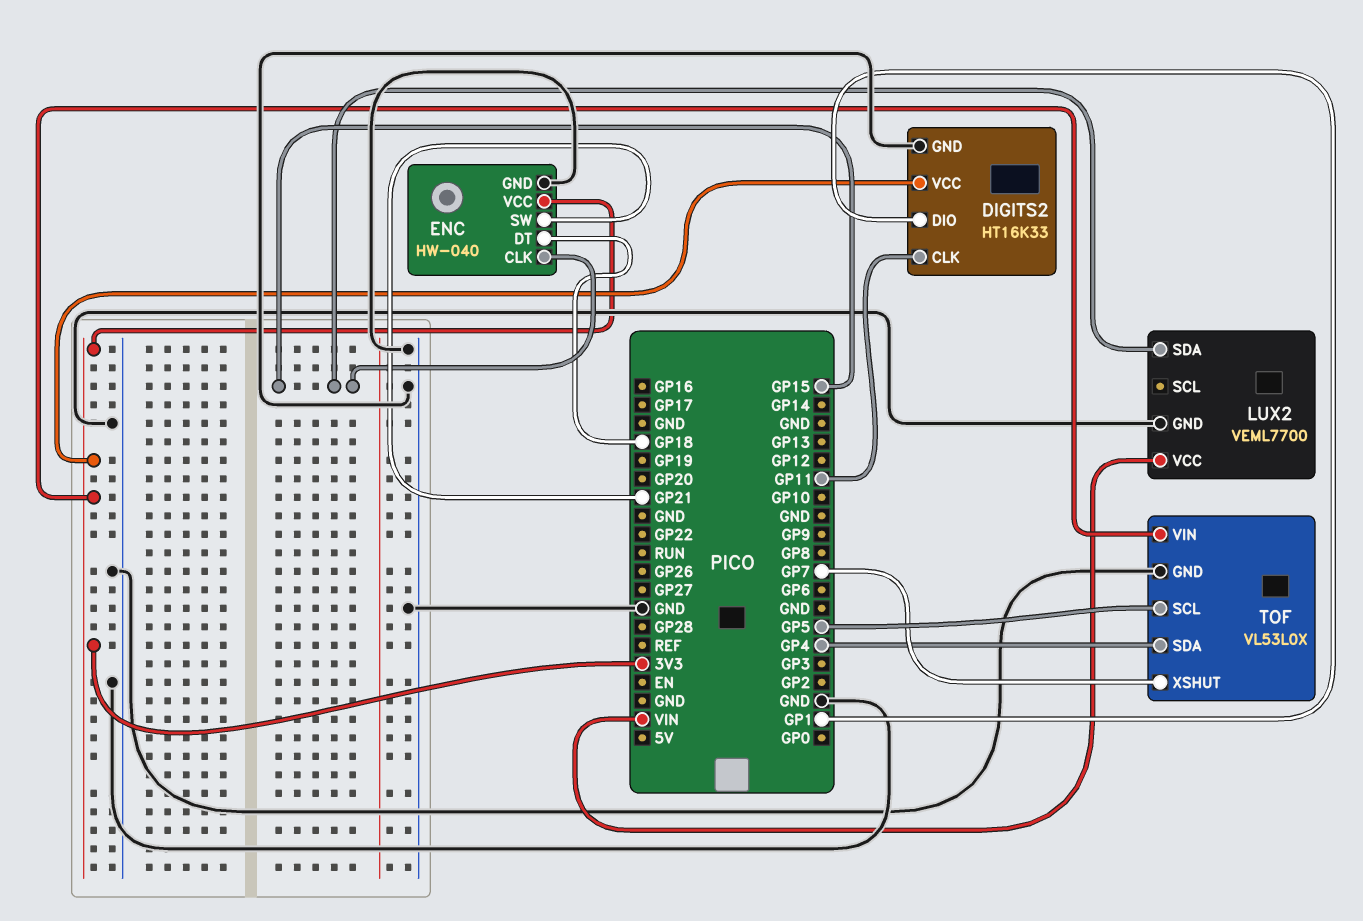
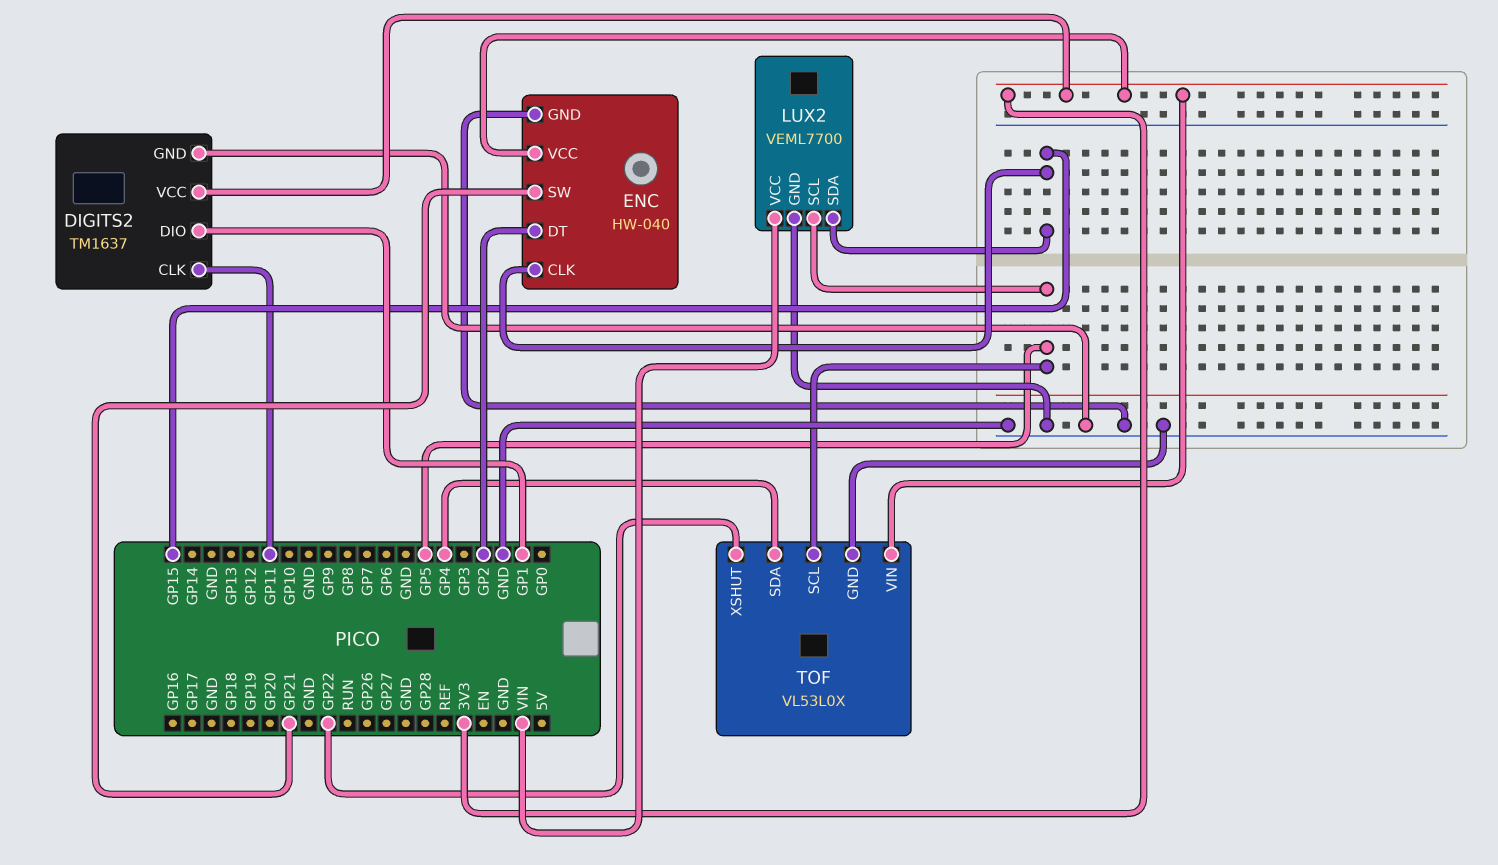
DIGITS2: HT16K33 -> TM1637
ENC pin DT: GP18 -> GP2
LUX2 pin SCL: none -> GP5
TOF pin XSHUT: GP7 -> GP22

